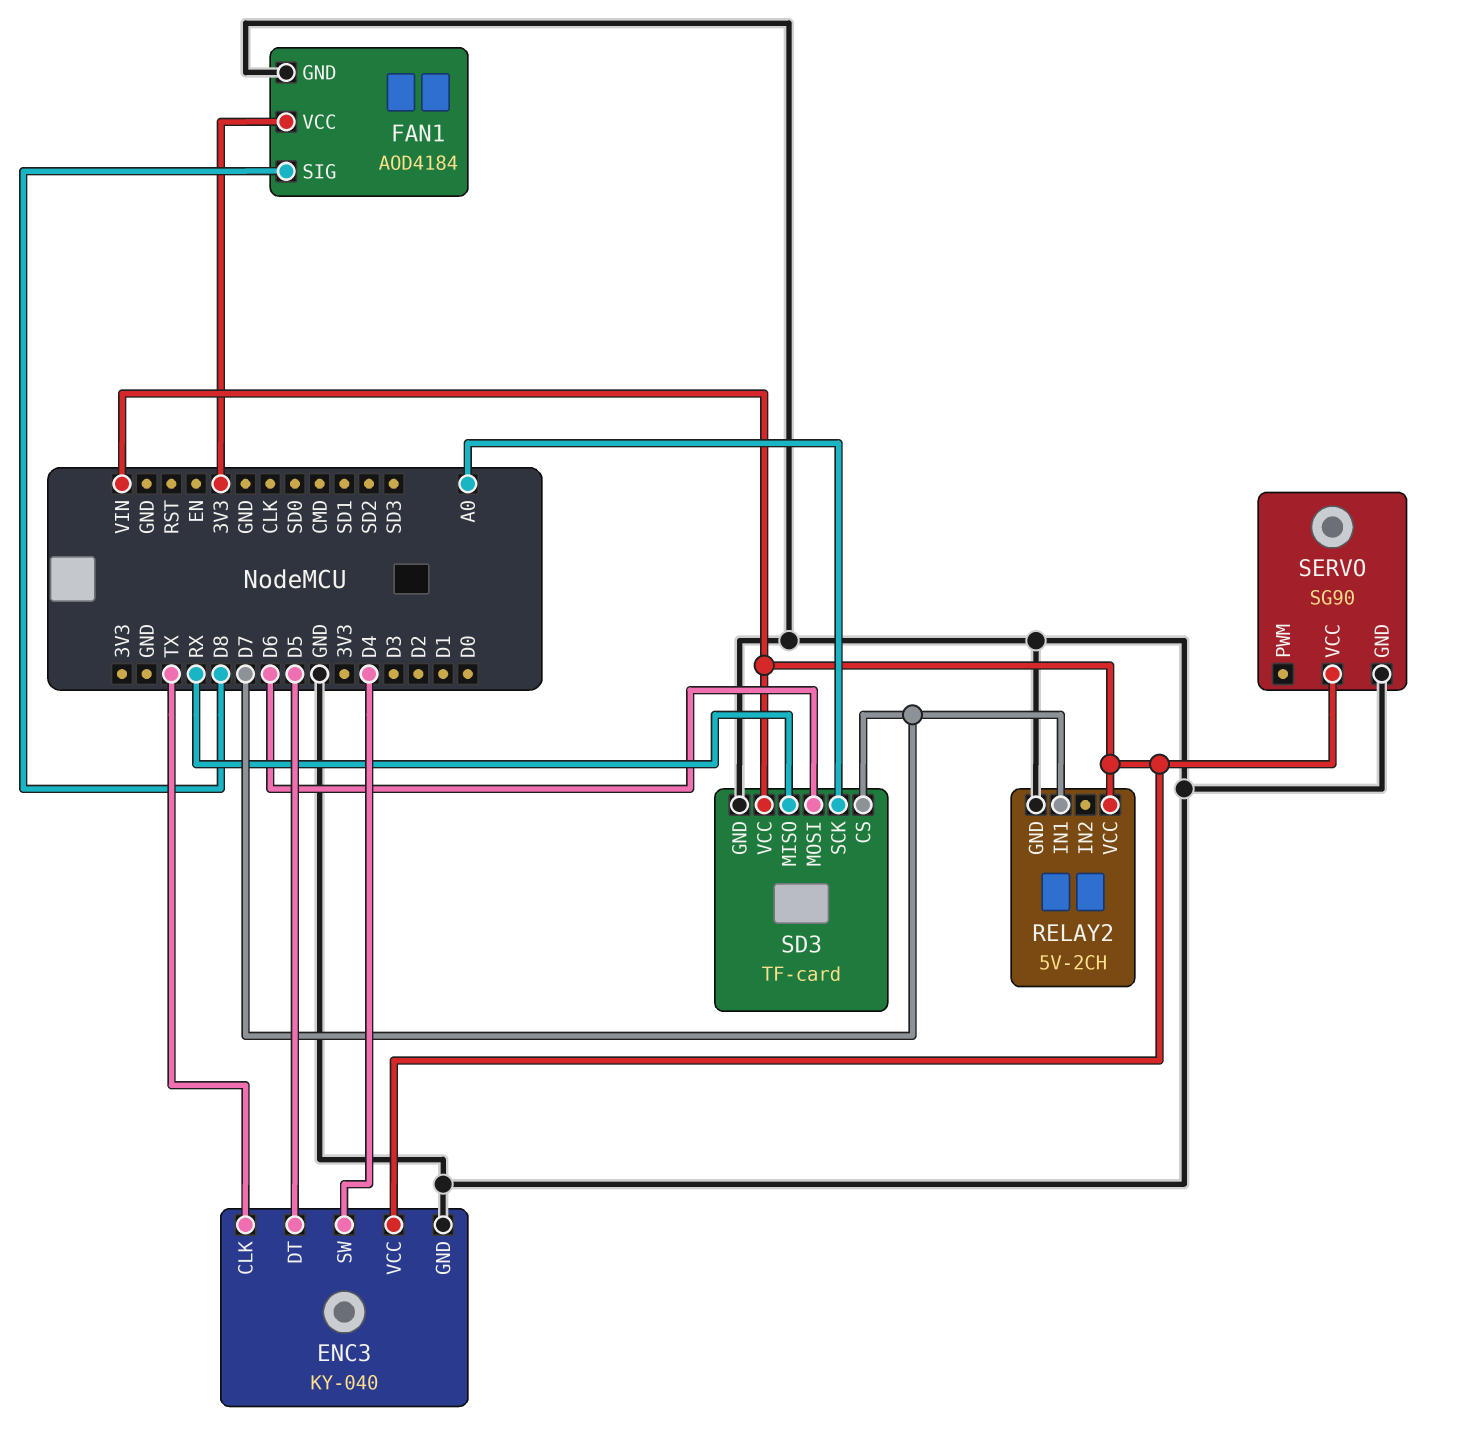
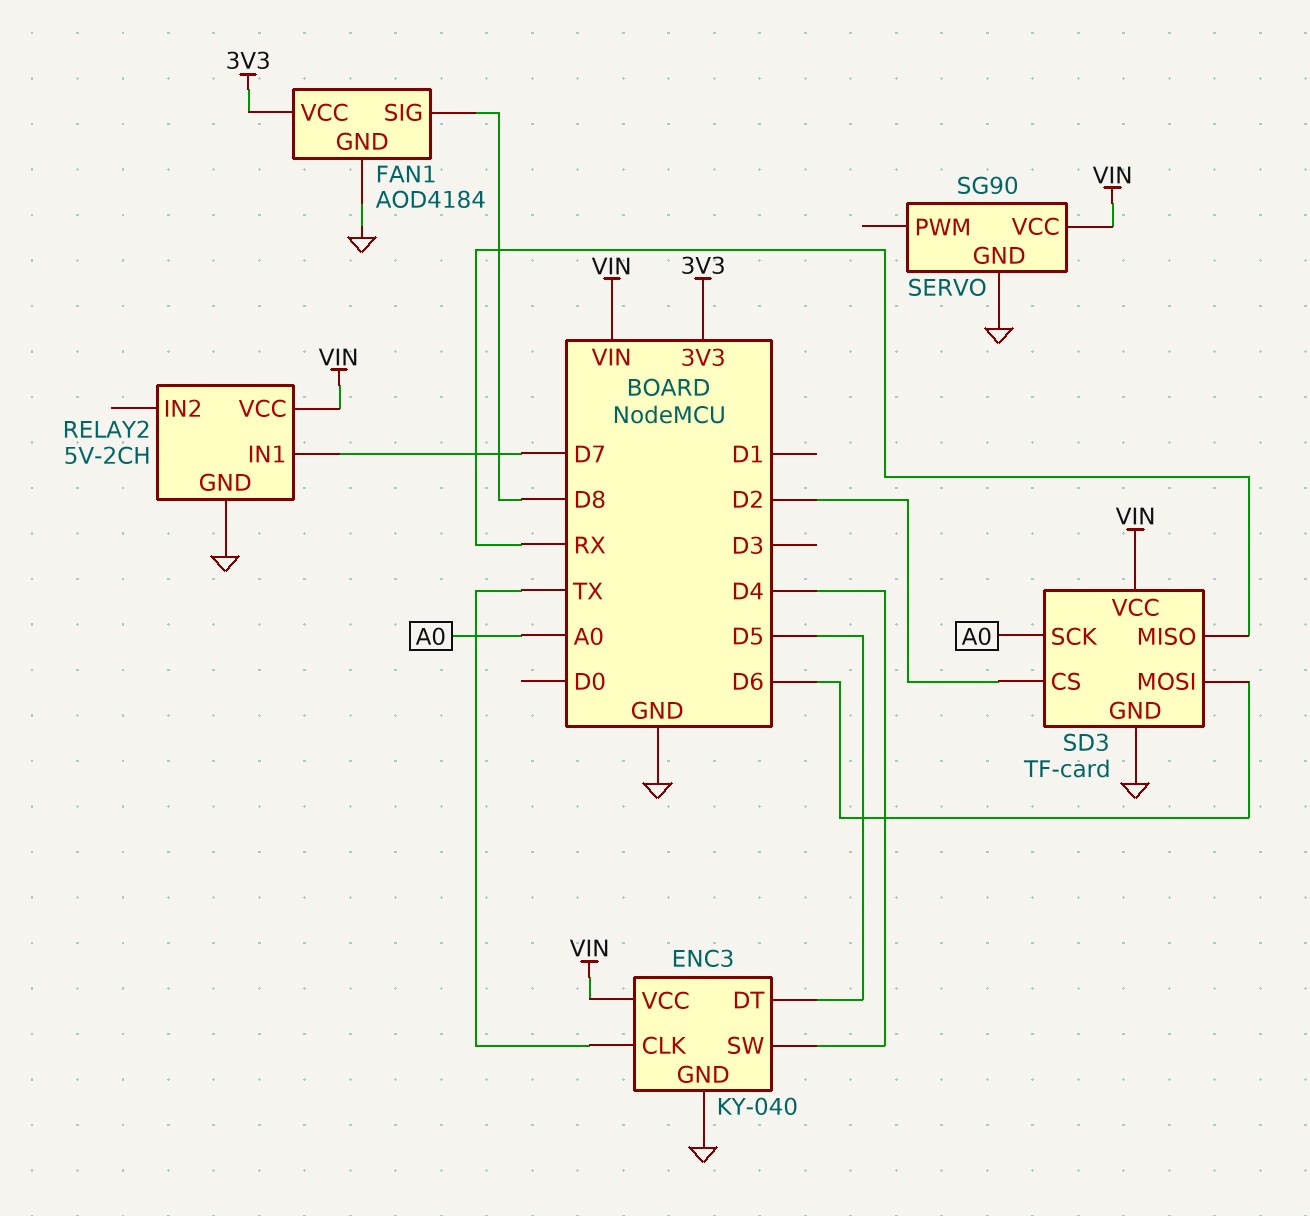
SD3 pin CS: D7 -> D2

